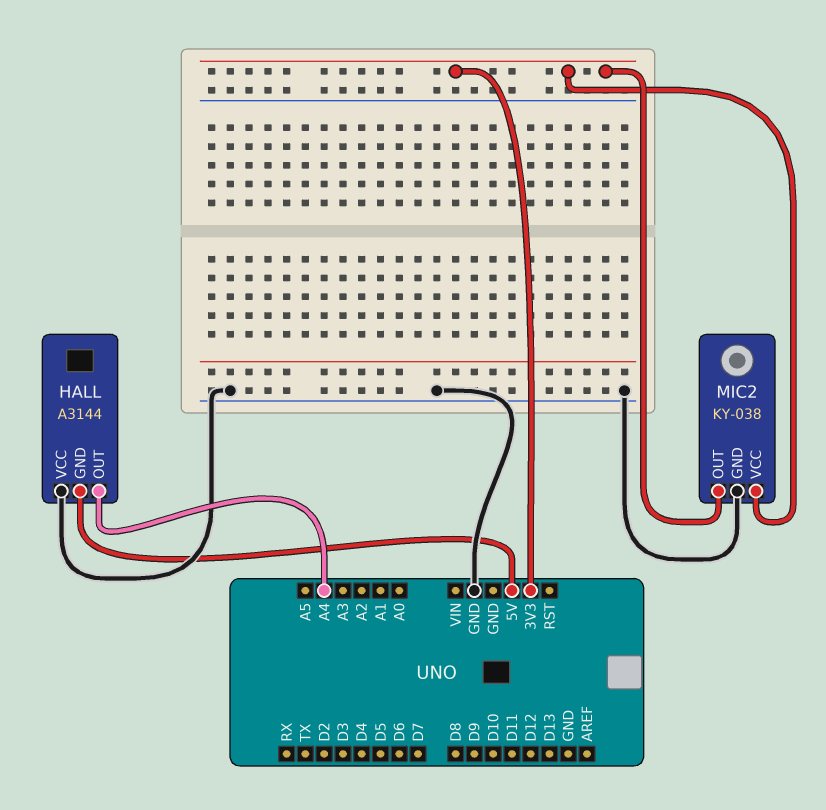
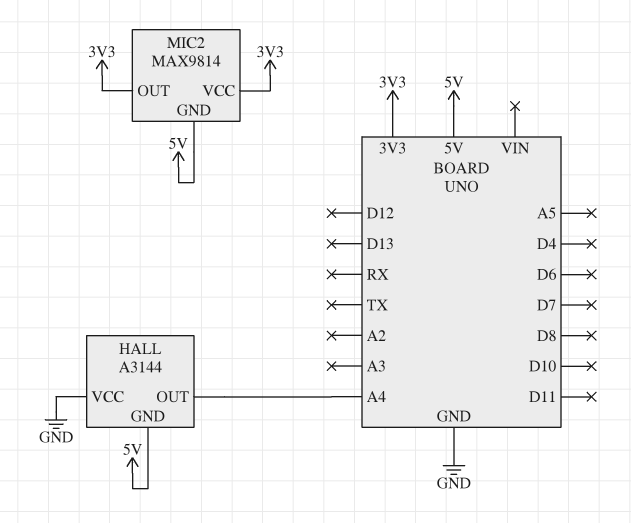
MIC2: KY-038 -> MAX9814
MIC2 pin GND: GND -> 5V

